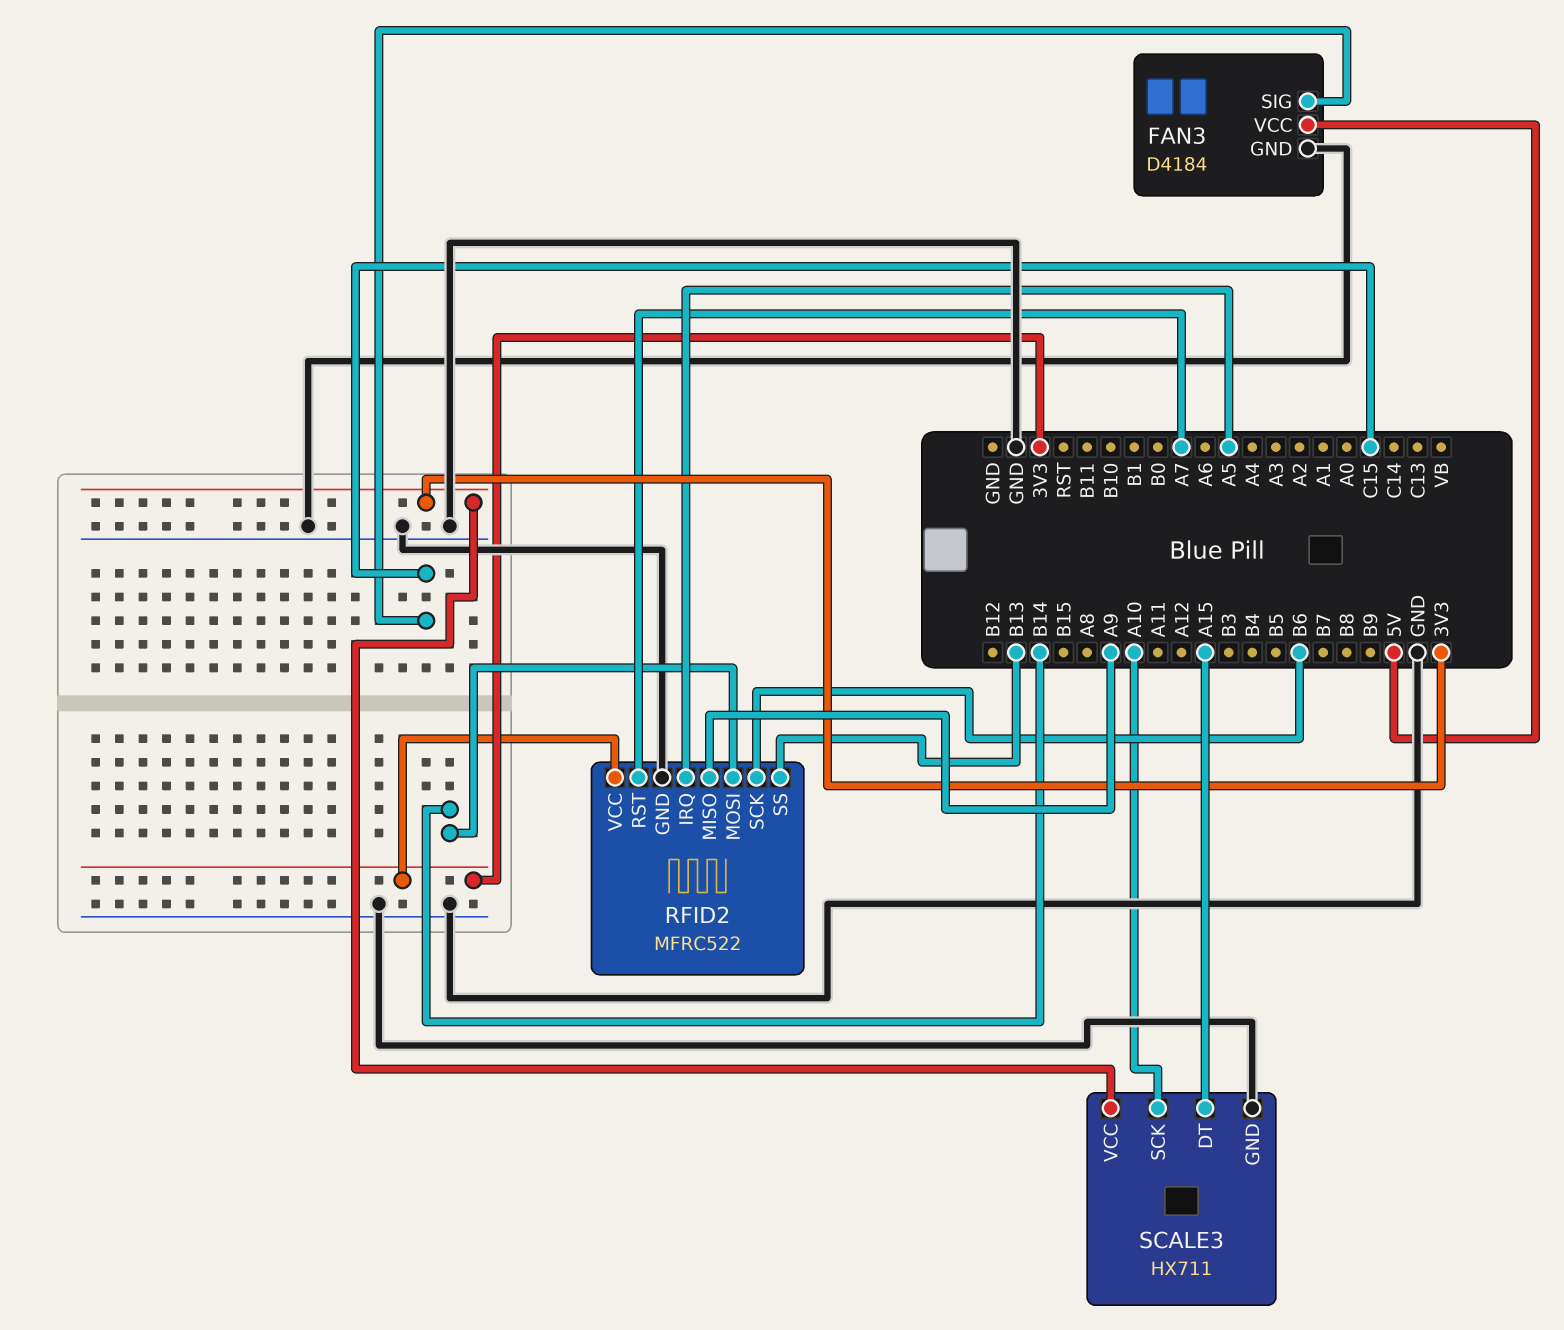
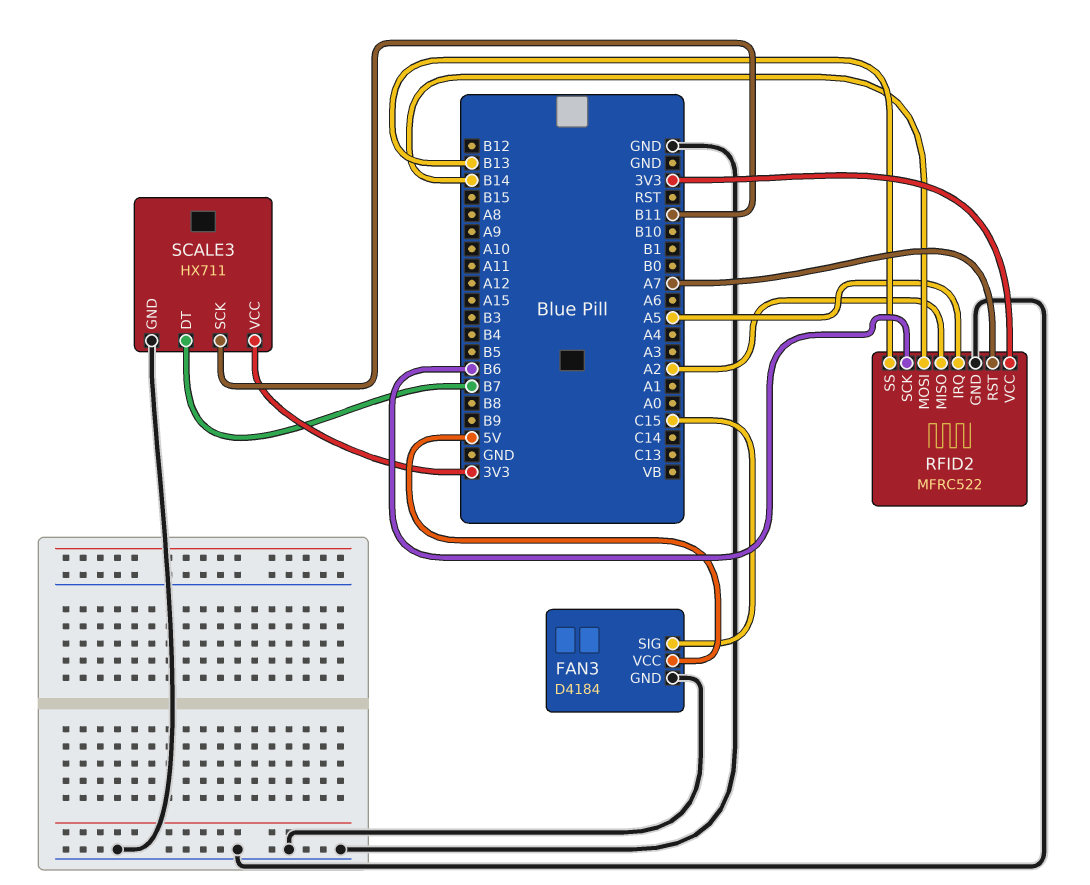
RFID2 pin MISO: A9 -> A2
SCALE3 pin DT: A15 -> B7
SCALE3 pin SCK: A10 -> B11

